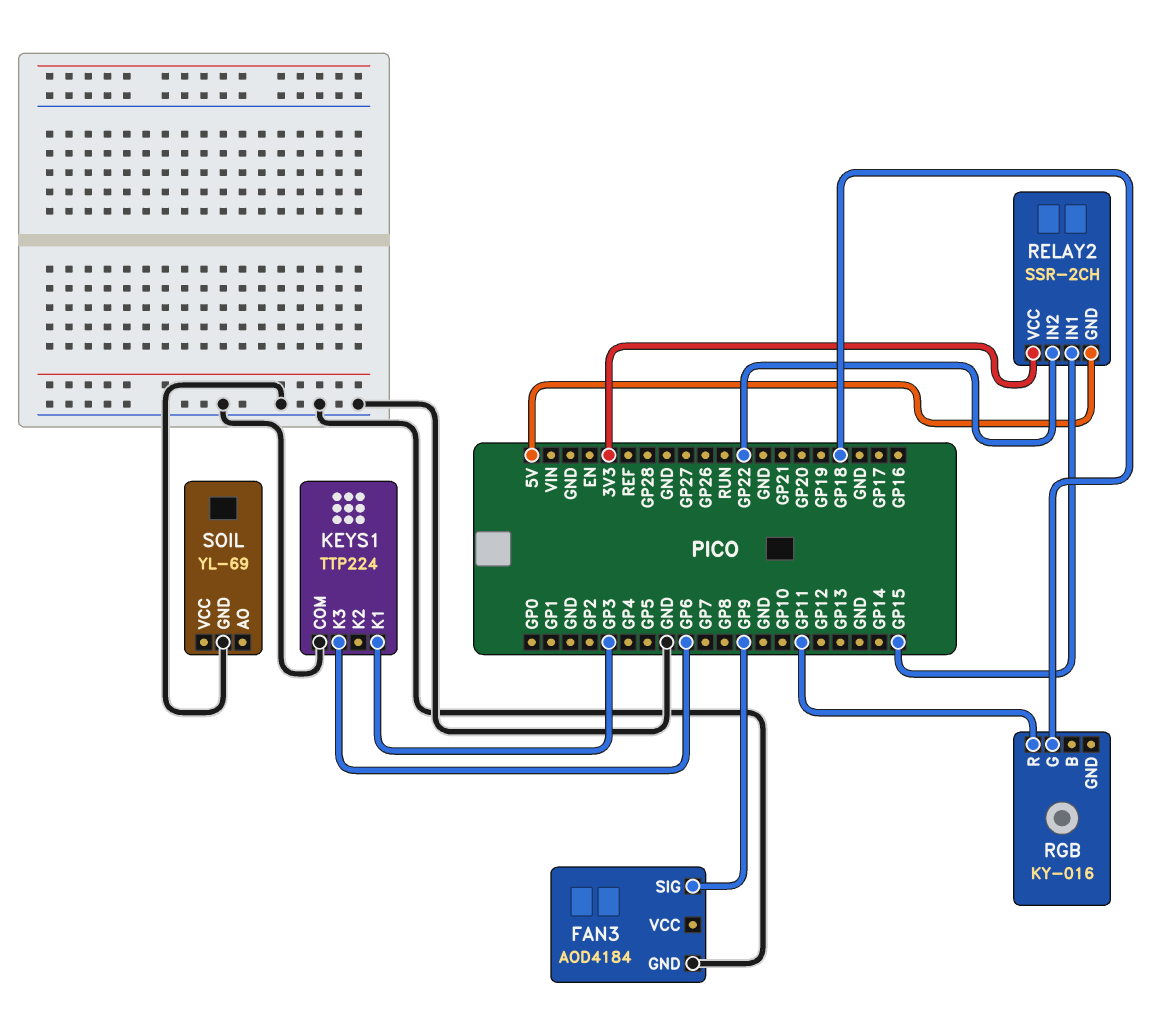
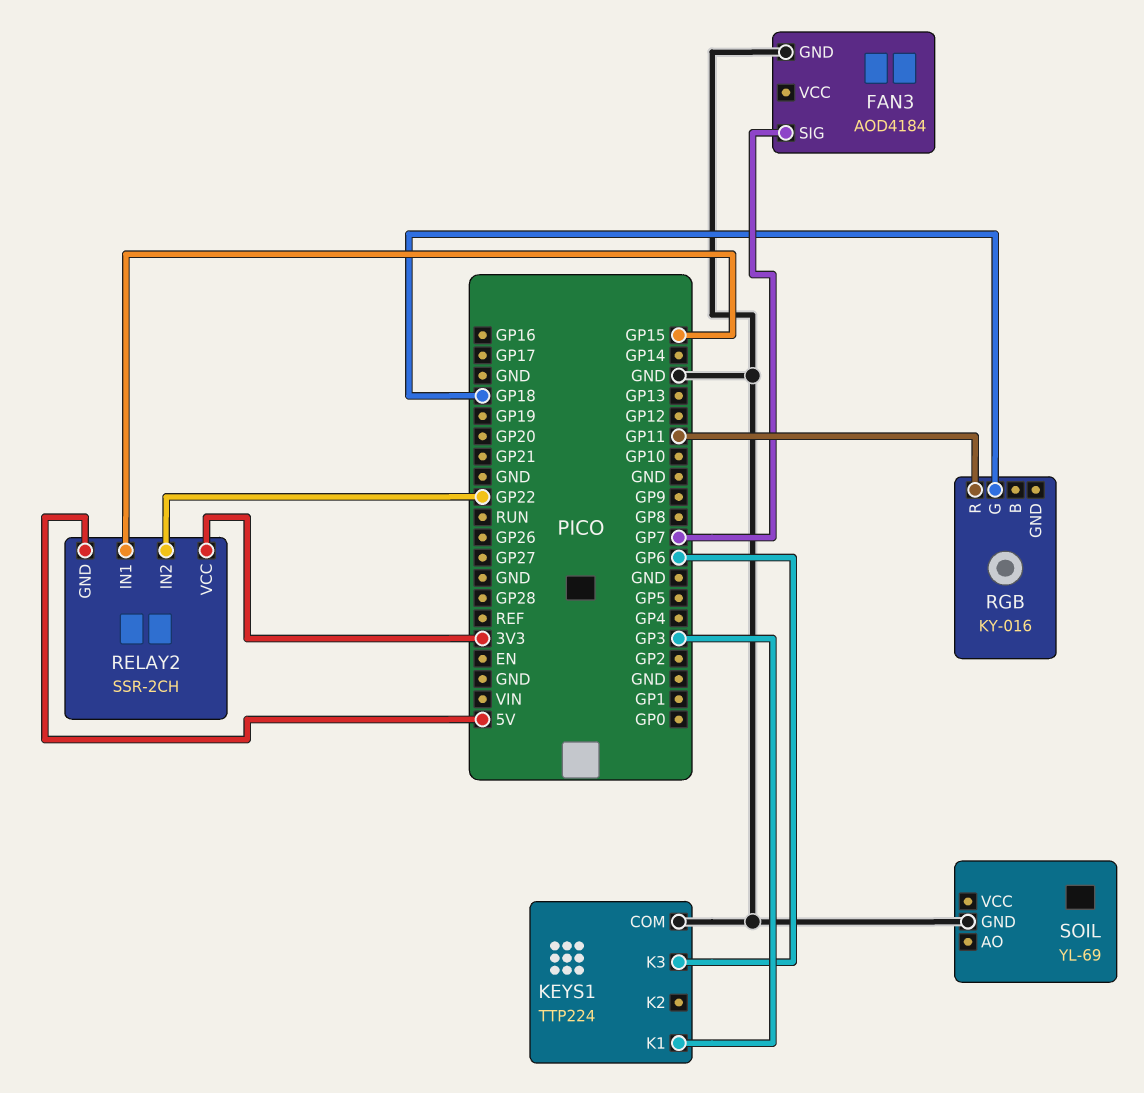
FAN3 pin SIG: GP9 -> GP7

